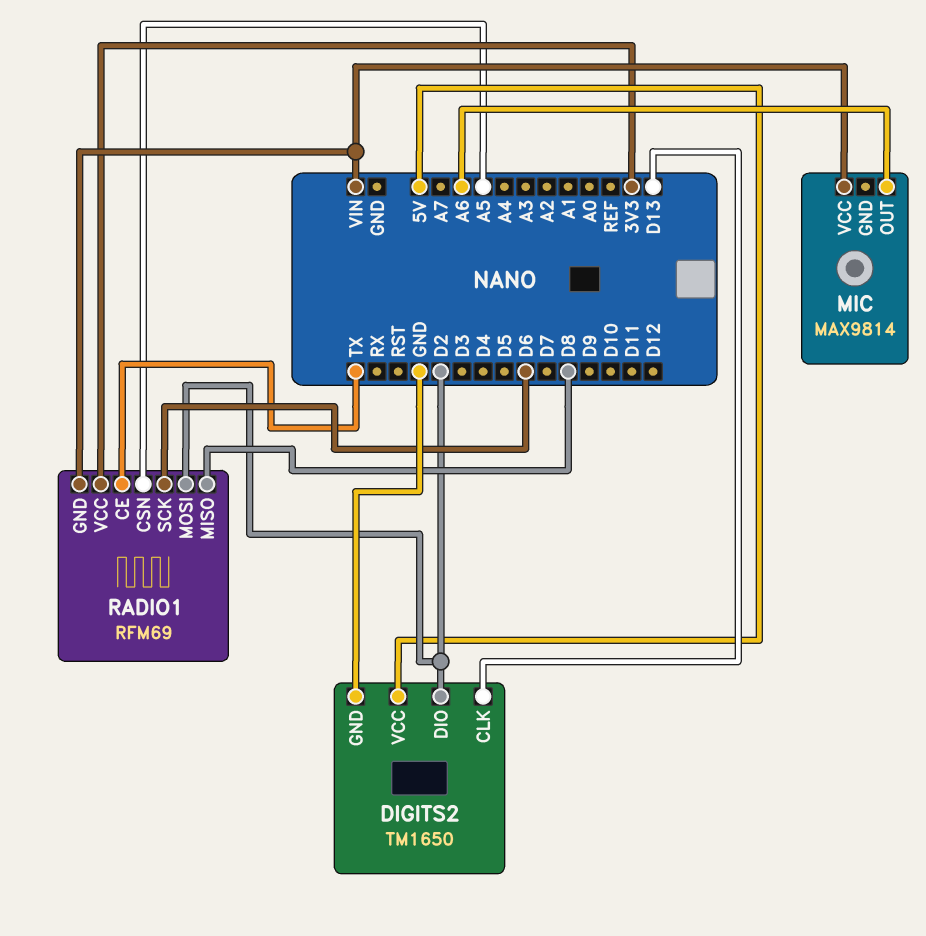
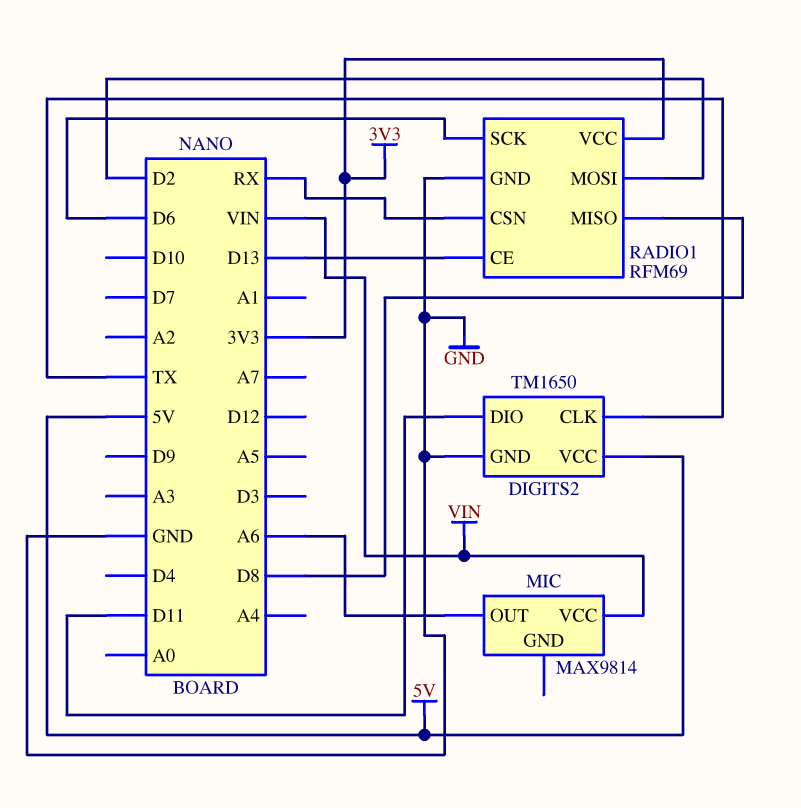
DIGITS2 pin CLK: D13 -> TX
DIGITS2 pin DIO: D2 -> D11
RADIO1 pin CE: TX -> D13
RADIO1 pin CSN: A5 -> RX
RADIO1 pin GND: VIN -> GND

